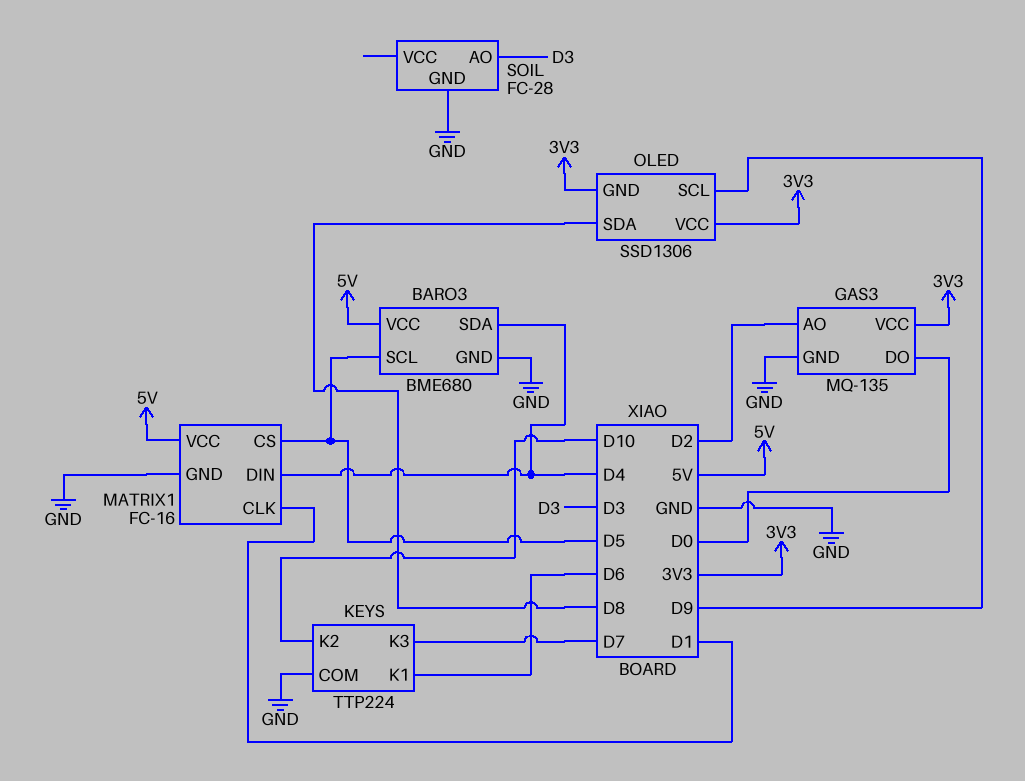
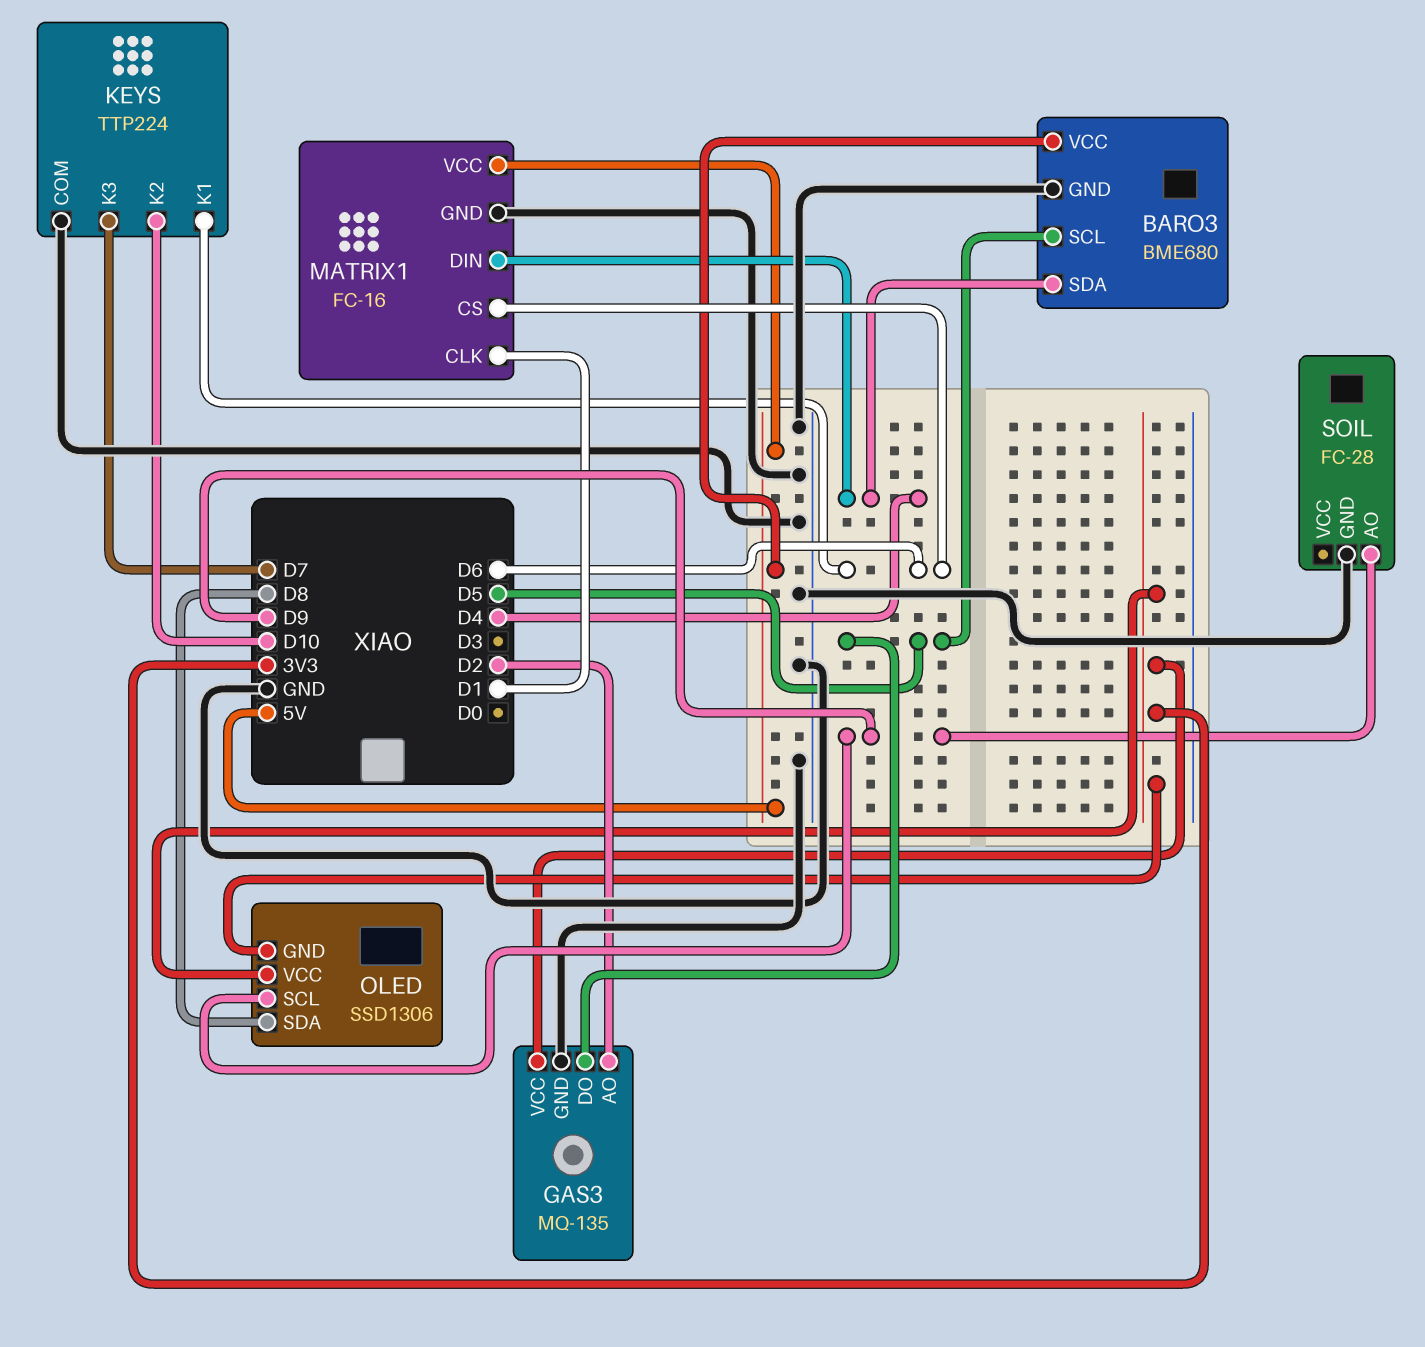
GAS3 pin DO: D0 -> D5
MATRIX1 pin CS: D5 -> D6
SOIL pin AO: D3 -> D9

